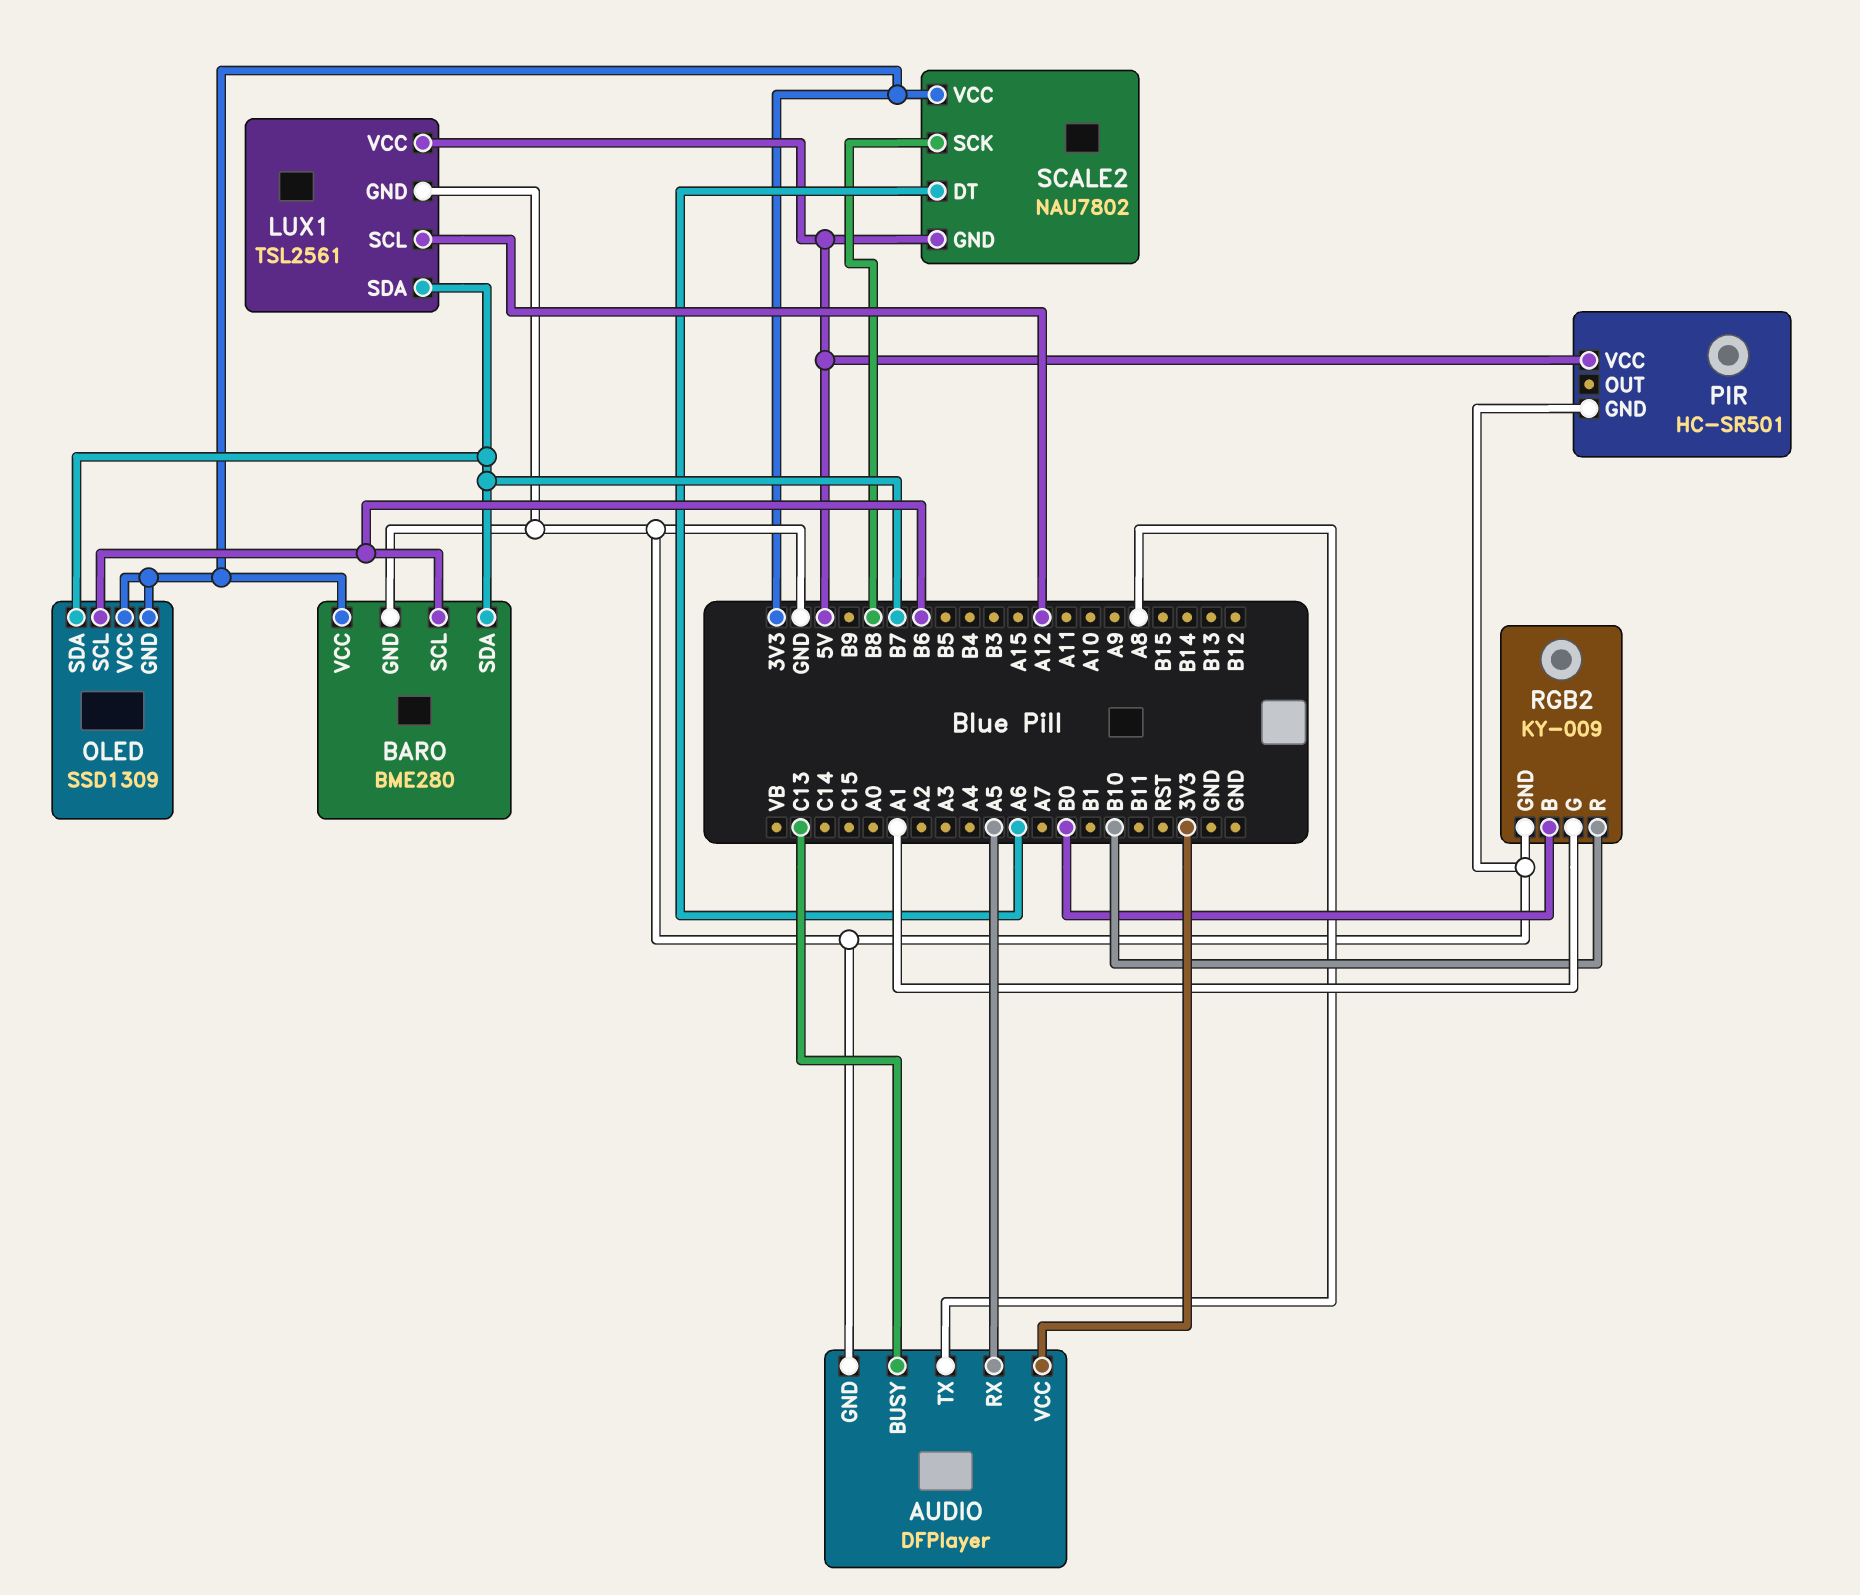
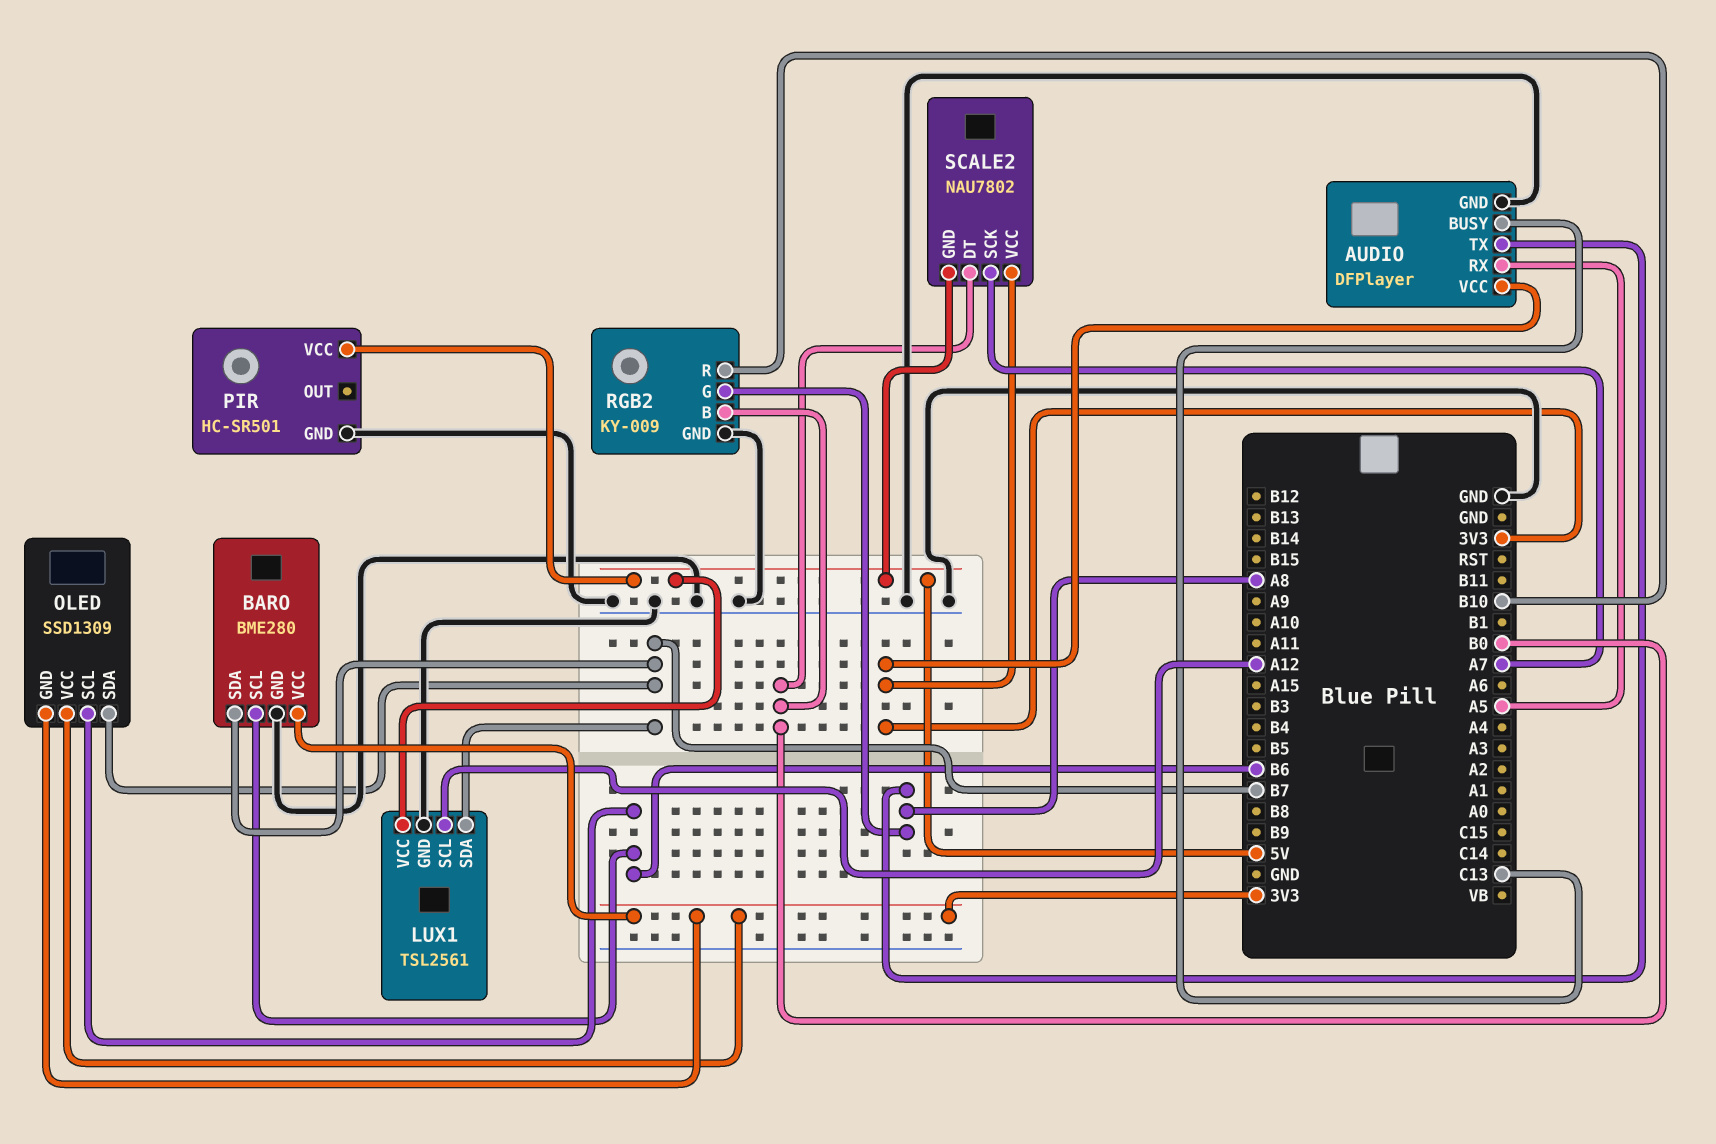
RGB2 pin G: A1 -> A8
SCALE2 pin DT: A6 -> B0
SCALE2 pin SCK: B8 -> A7

